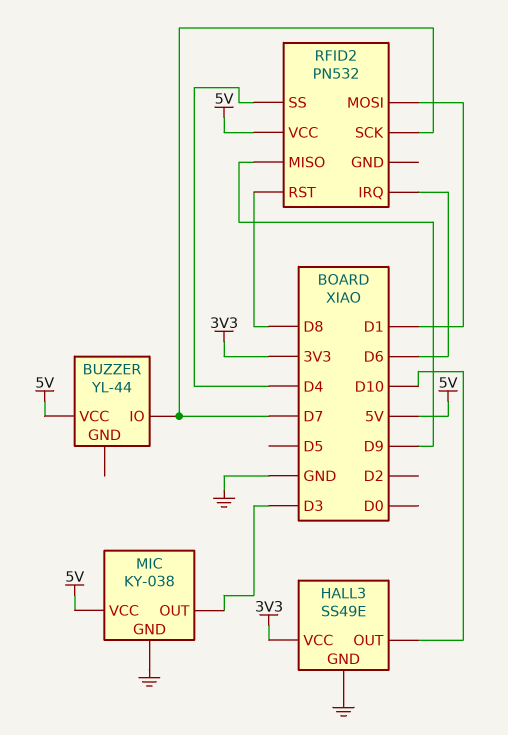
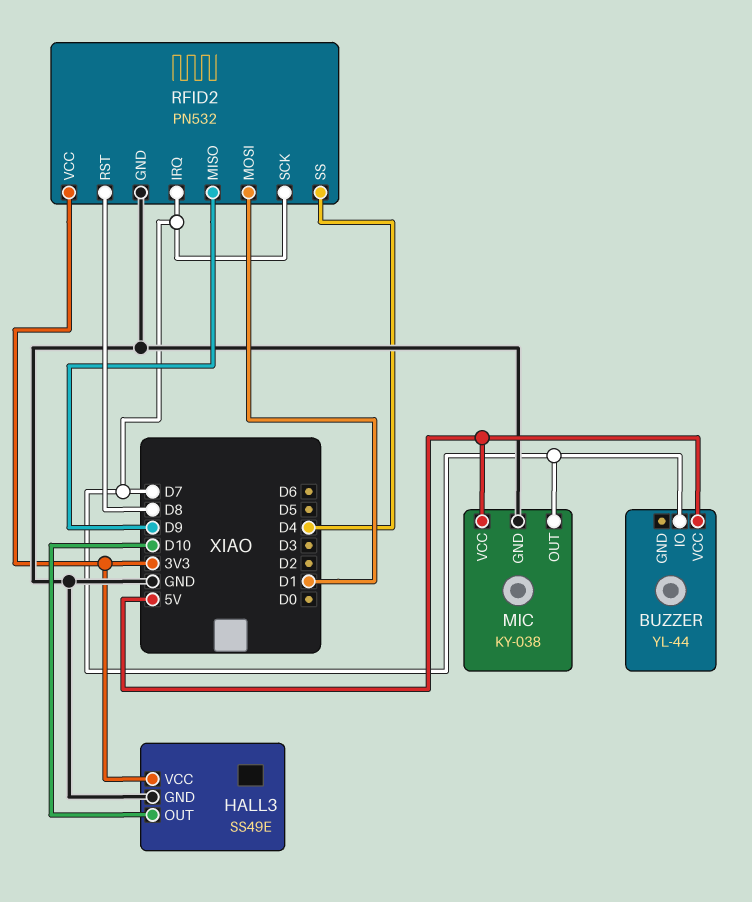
MIC pin OUT: D3 -> D7
RFID2 pin GND: none -> GND
RFID2 pin IRQ: D6 -> D7
RFID2 pin VCC: 5V -> 3V3

